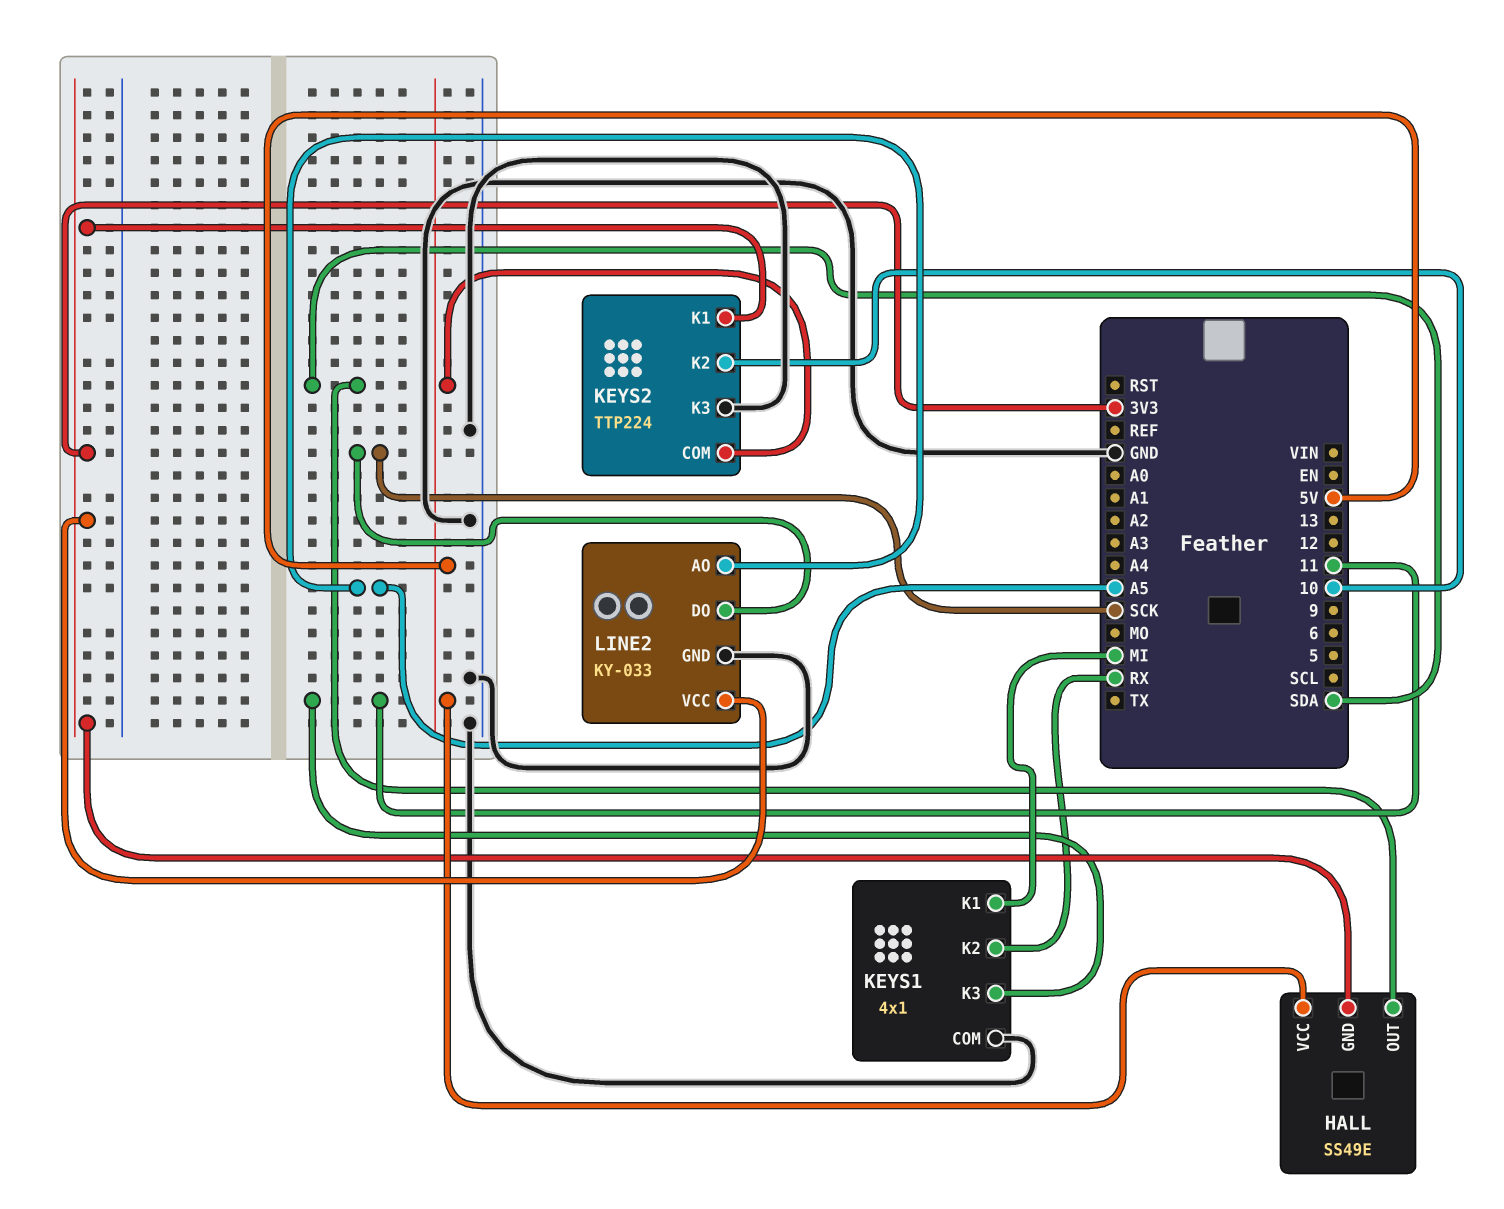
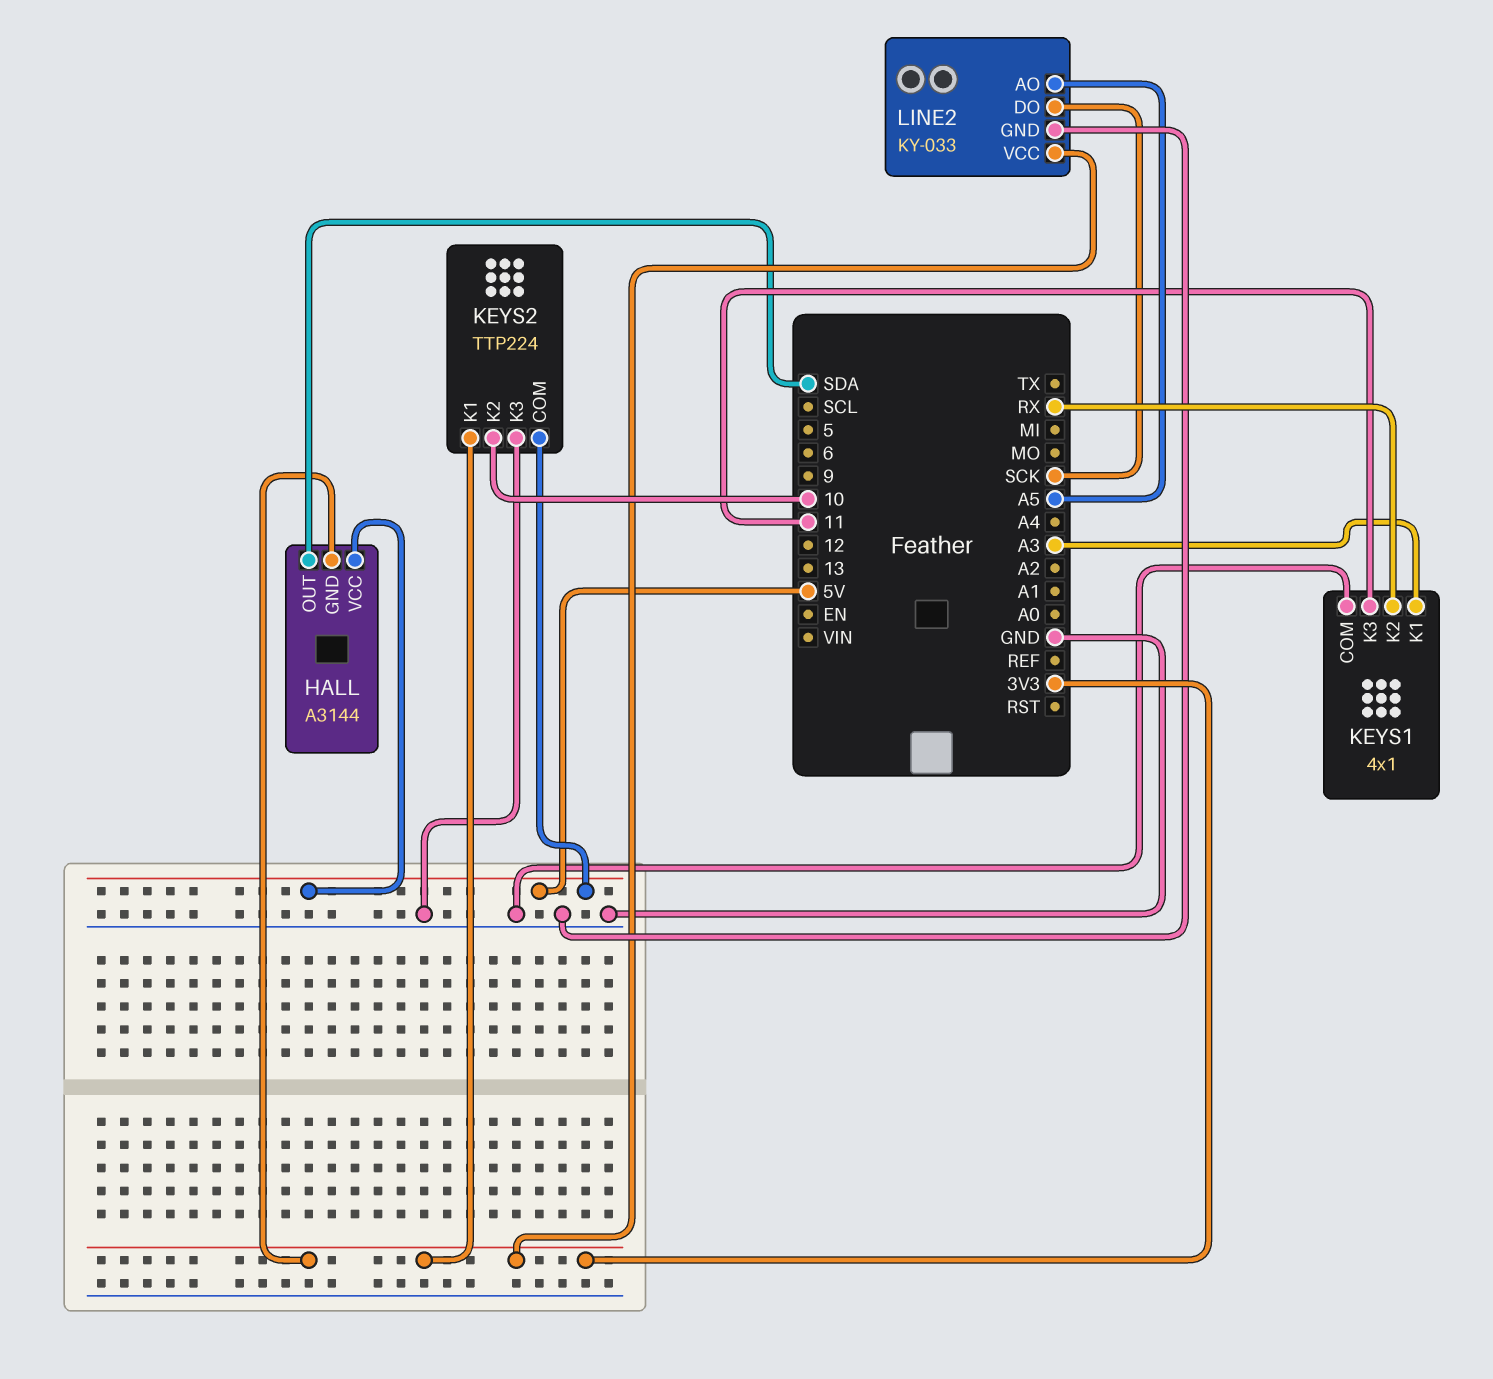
HALL: SS49E -> A3144
KEYS1 pin K1: MI -> A3

